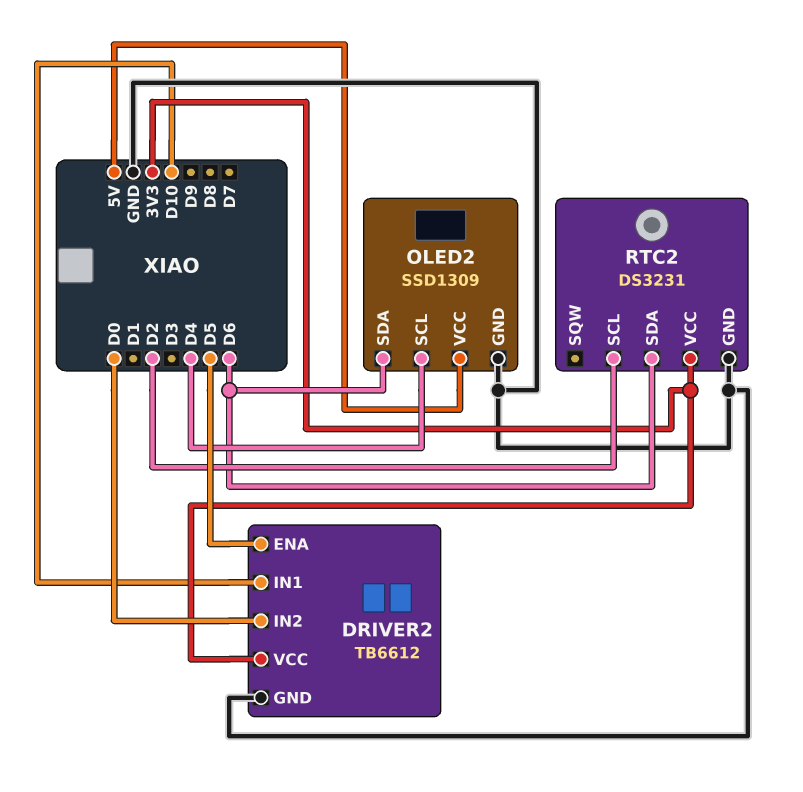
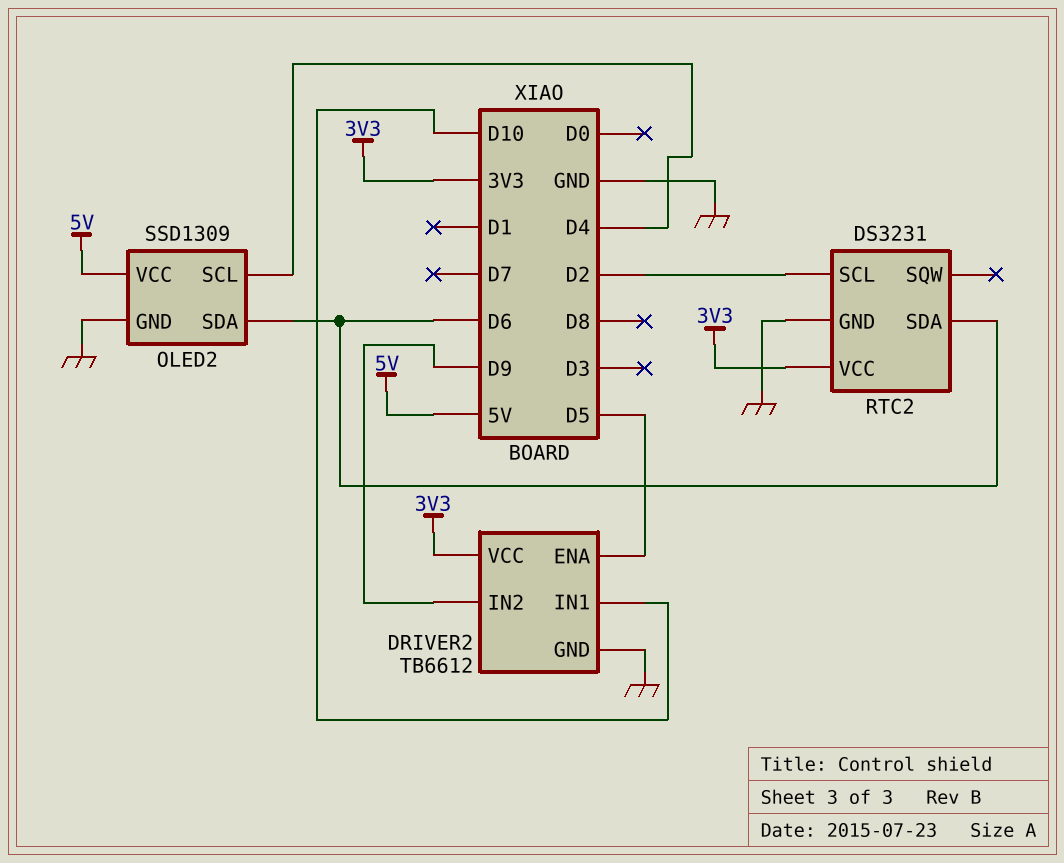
DRIVER2 pin IN2: D0 -> D9

